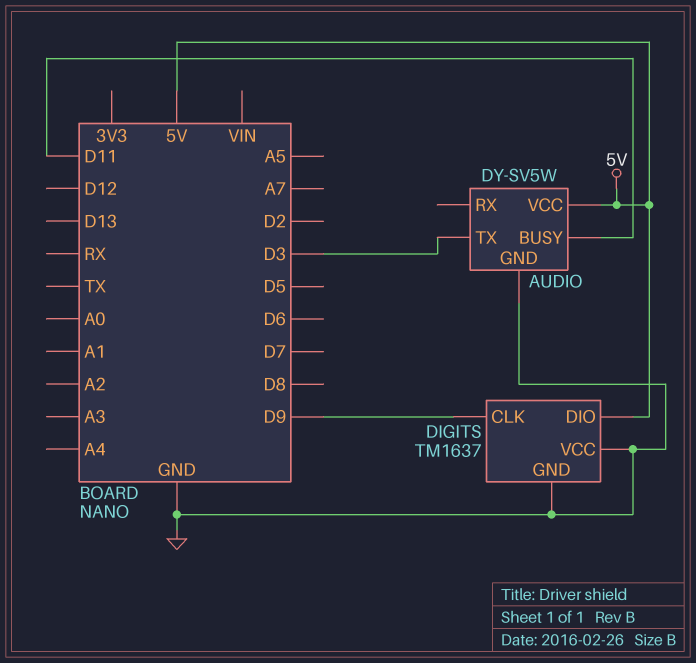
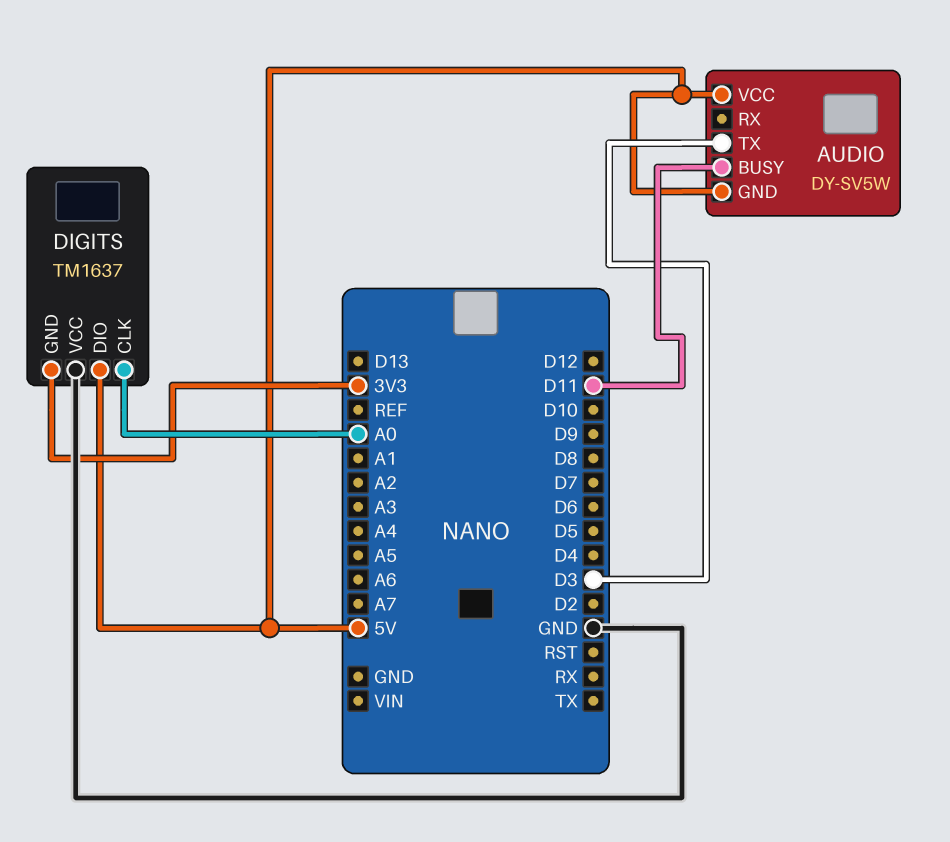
AUDIO pin GND: GND -> 5V
DIGITS pin CLK: D9 -> A0
DIGITS pin GND: GND -> 3V3

